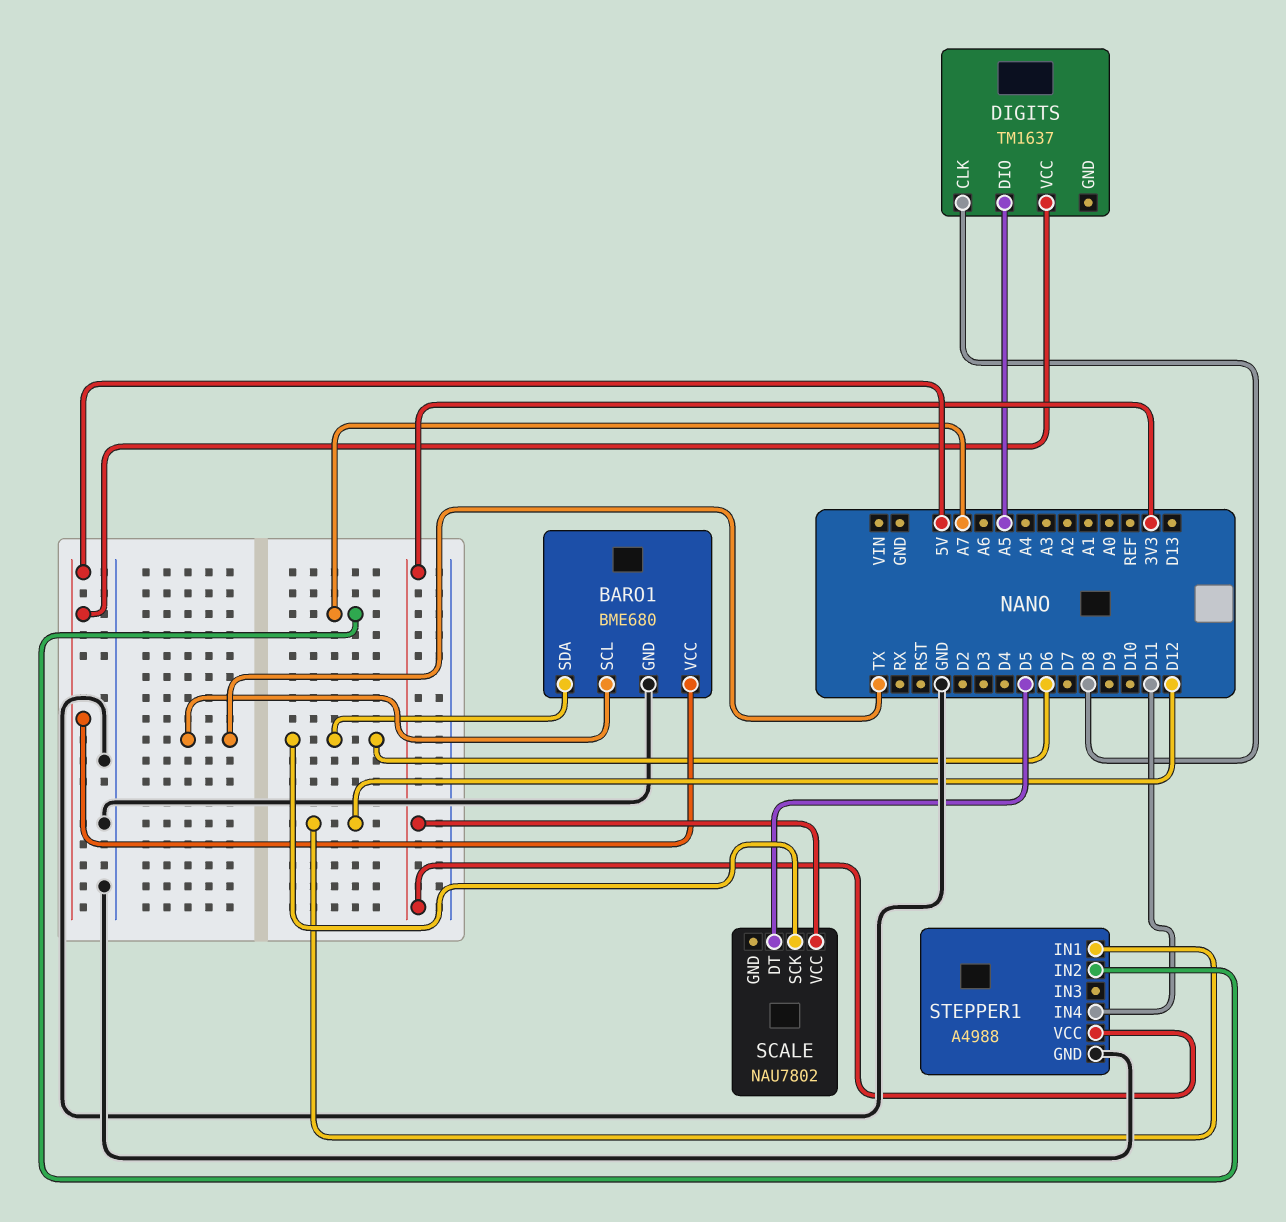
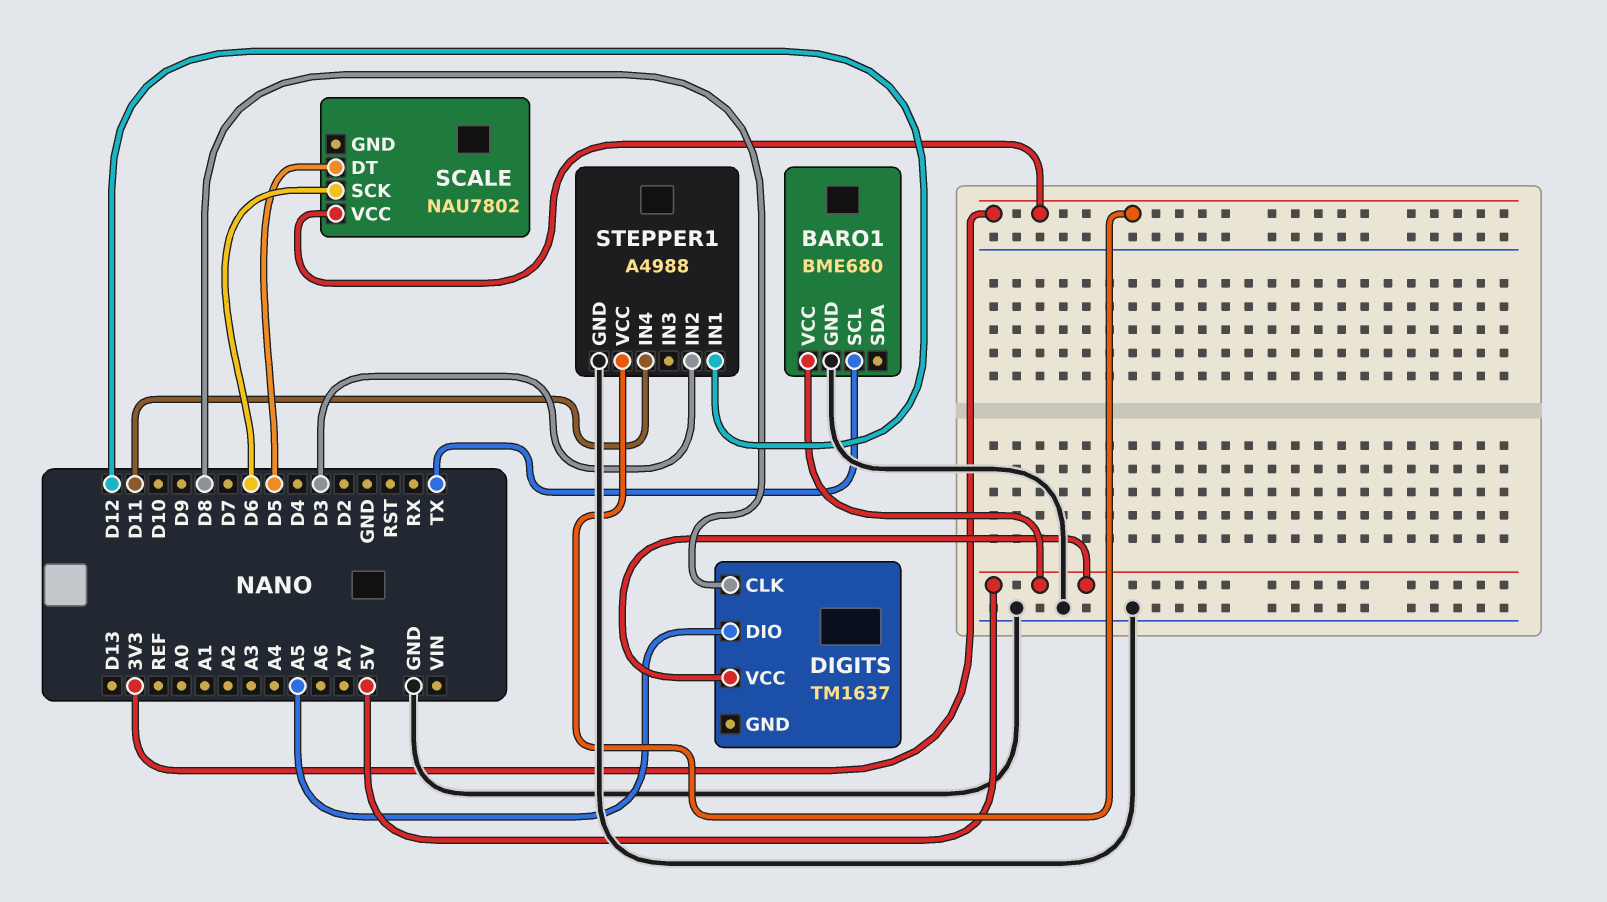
BARO1 pin SDA: D6 -> none
STEPPER1 pin IN2: A7 -> D3

